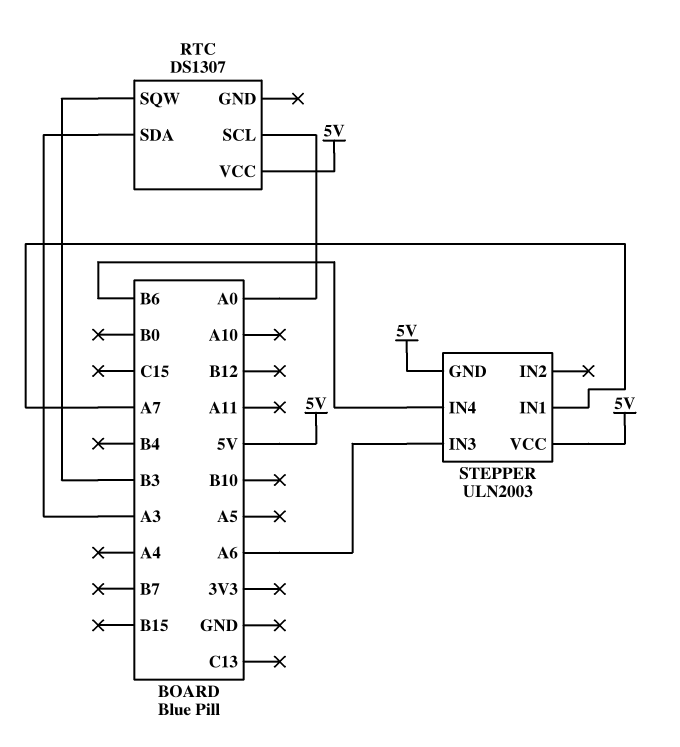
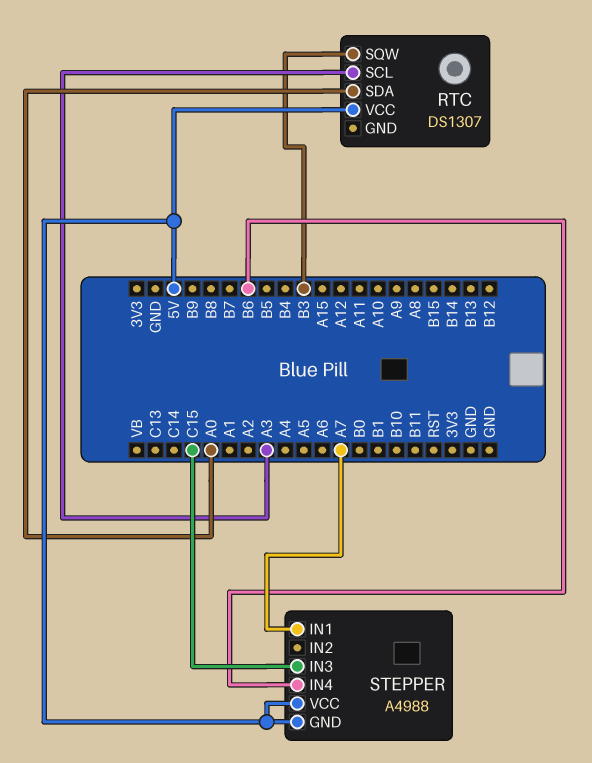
RTC pin SCL: A0 -> A3
RTC pin SDA: A3 -> A0
STEPPER: ULN2003 -> A4988
STEPPER pin IN3: A6 -> C15

